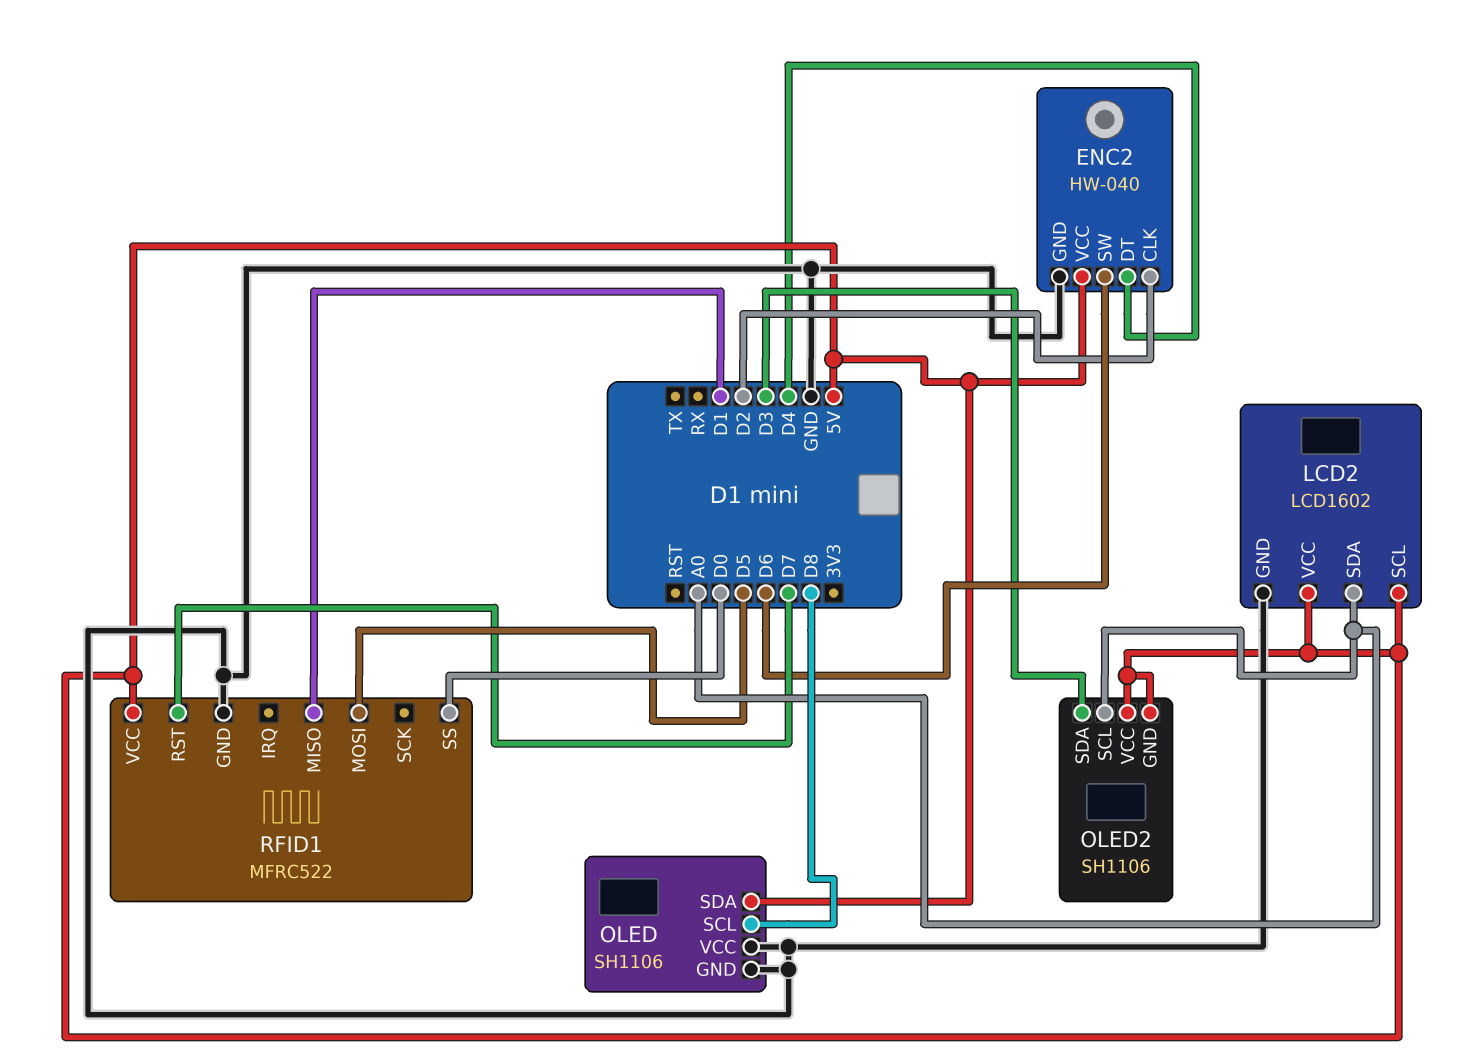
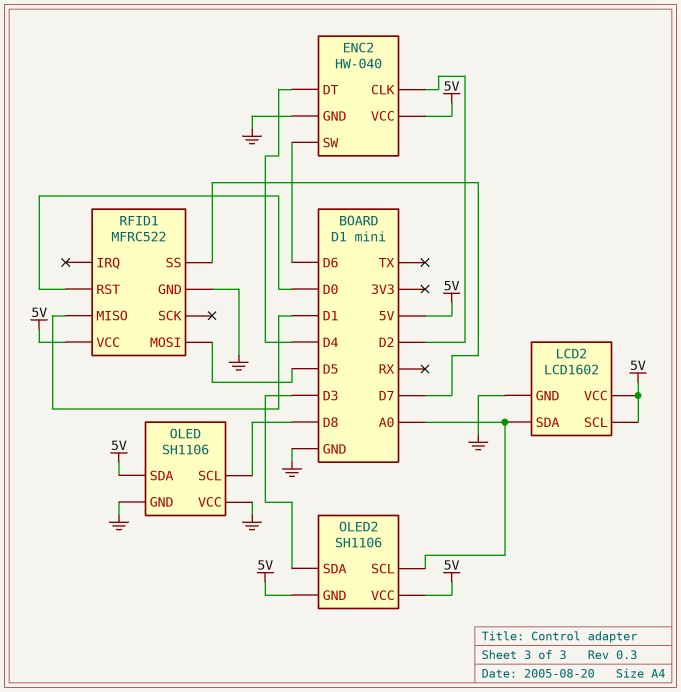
RFID1 pin RST: D7 -> D0
RFID1 pin SS: D0 -> D7

